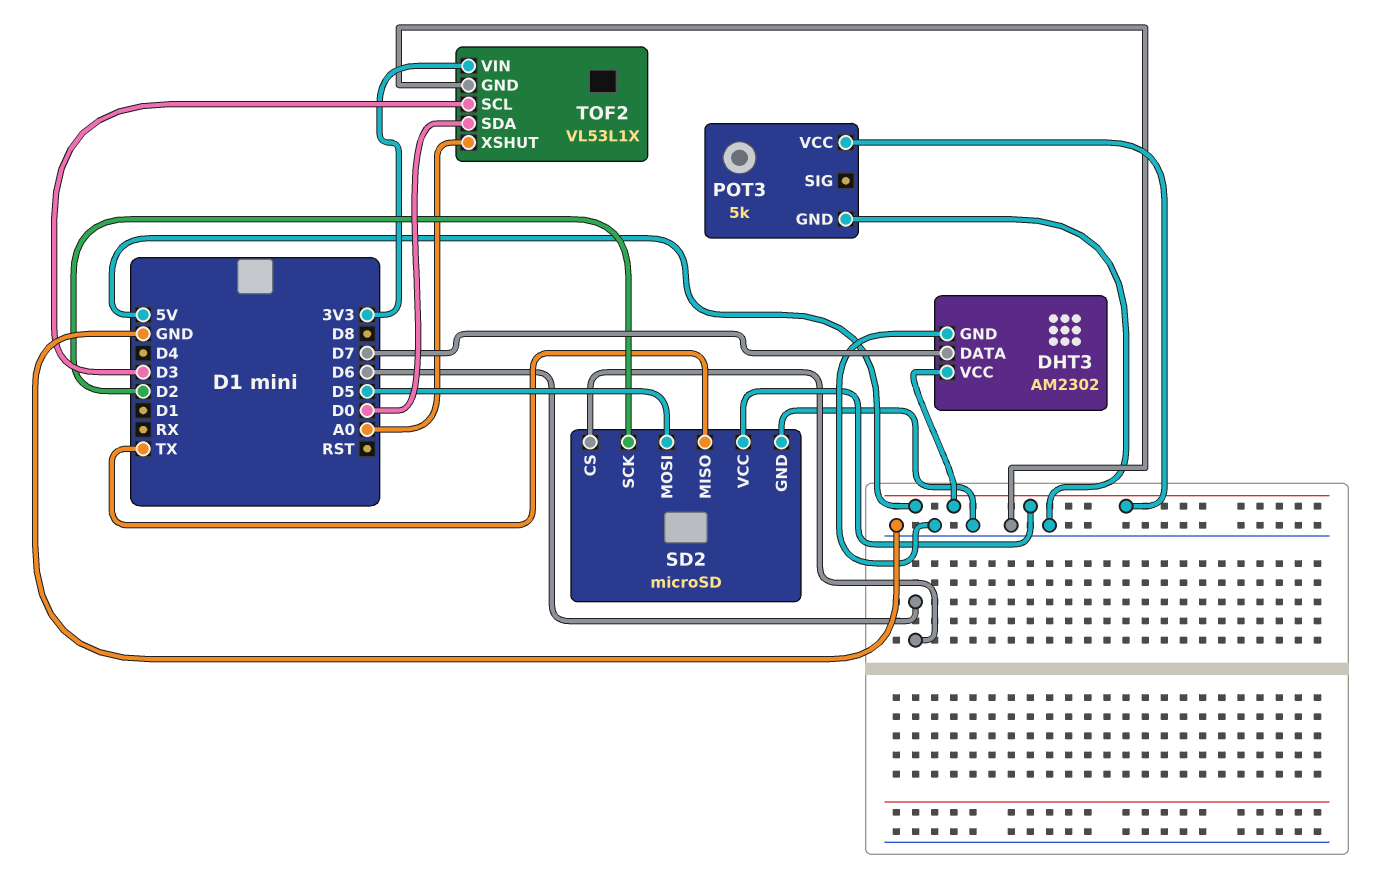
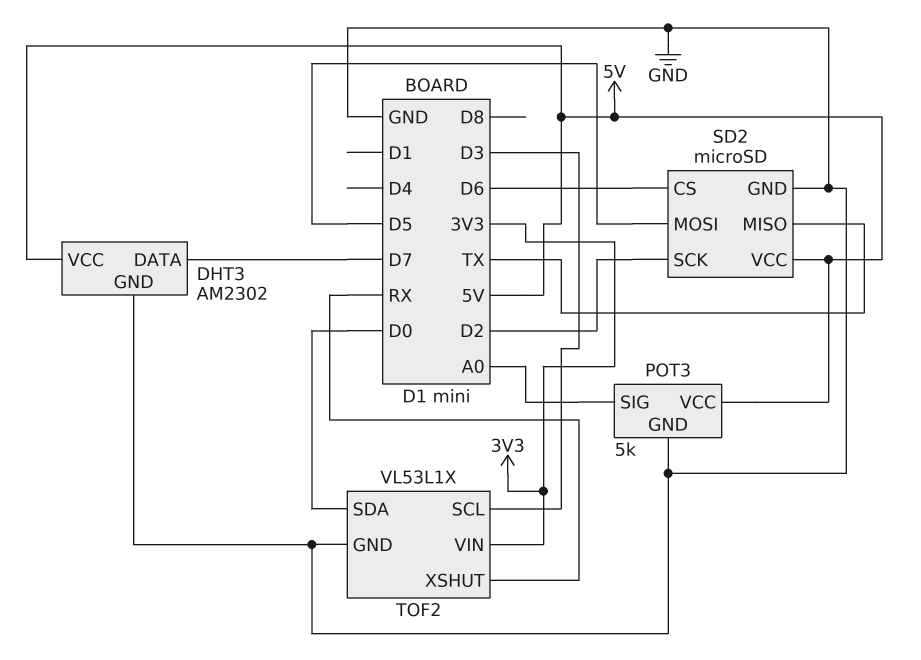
POT3 pin SIG: none -> A0
TOF2 pin XSHUT: A0 -> RX

